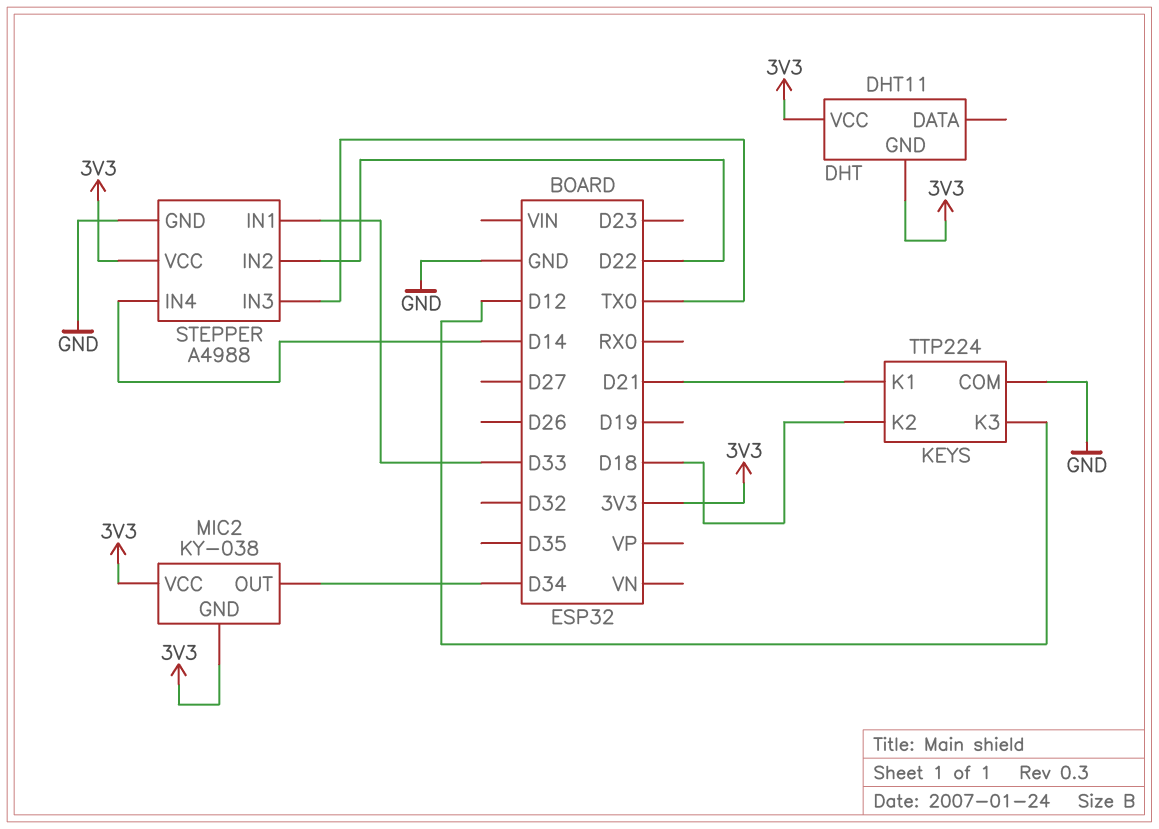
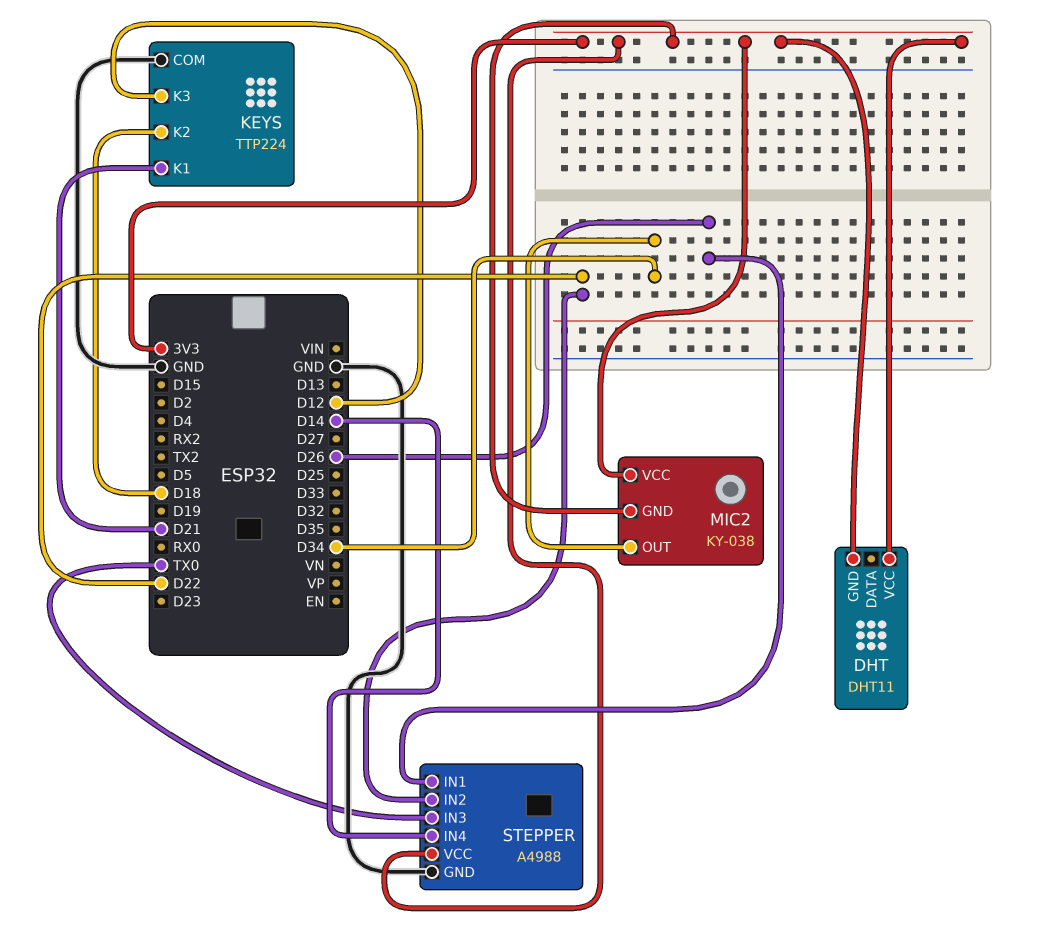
STEPPER pin IN1: D33 -> D26

